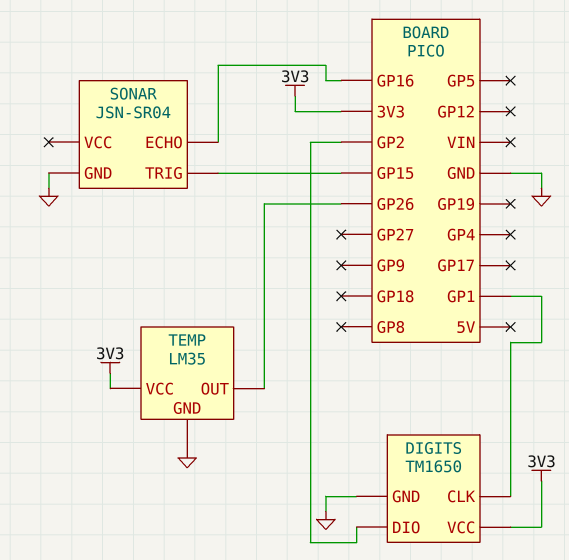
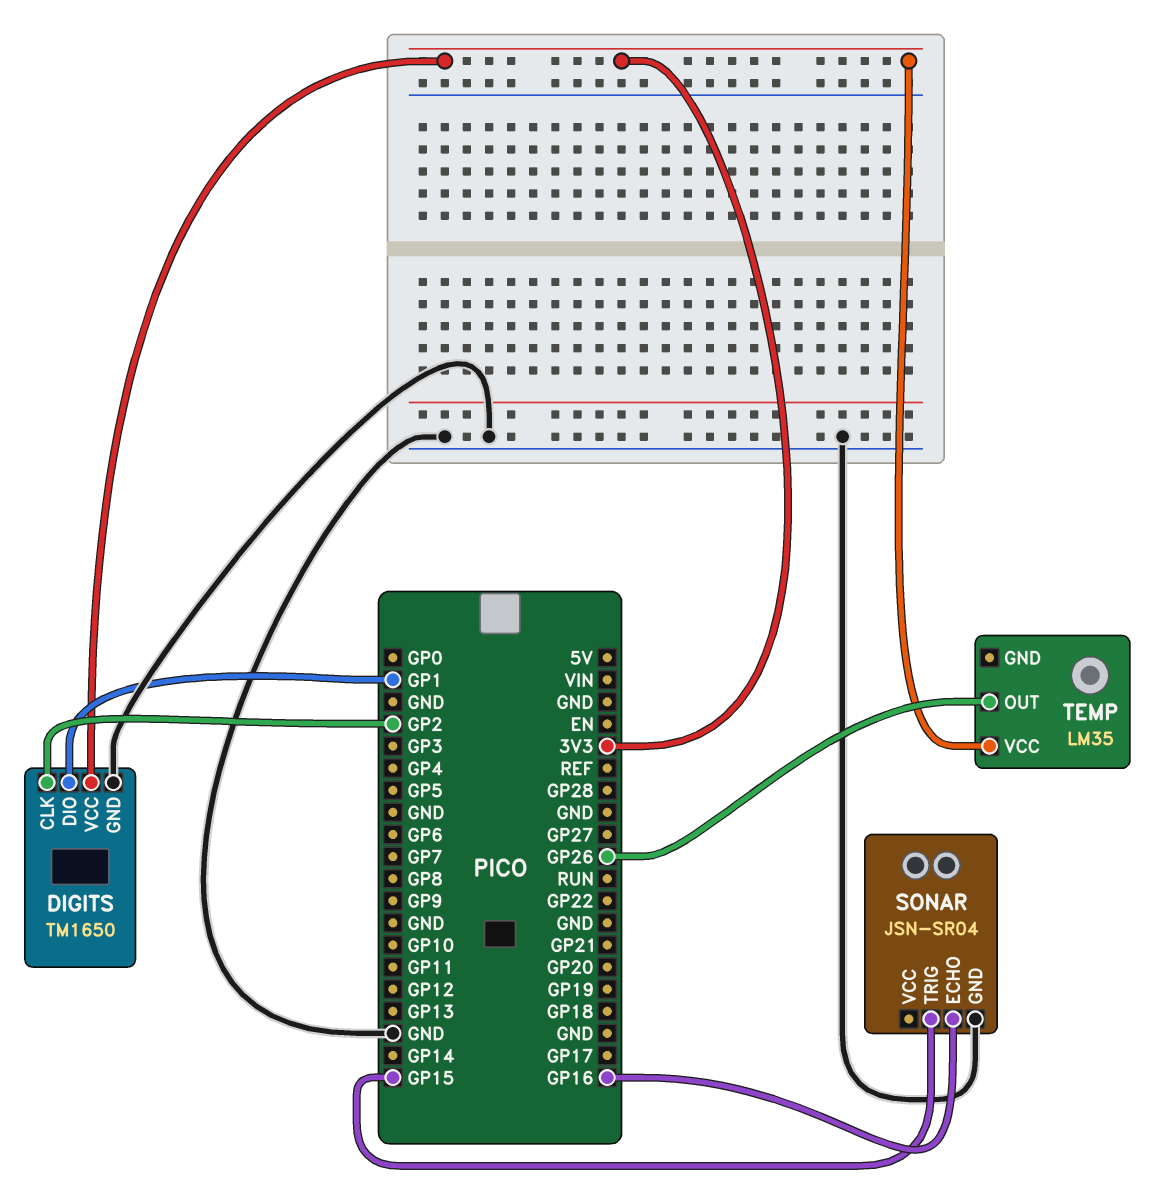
DIGITS pin CLK: GP1 -> GP2
DIGITS pin DIO: GP2 -> GP1
TEMP pin GND: GND -> none

